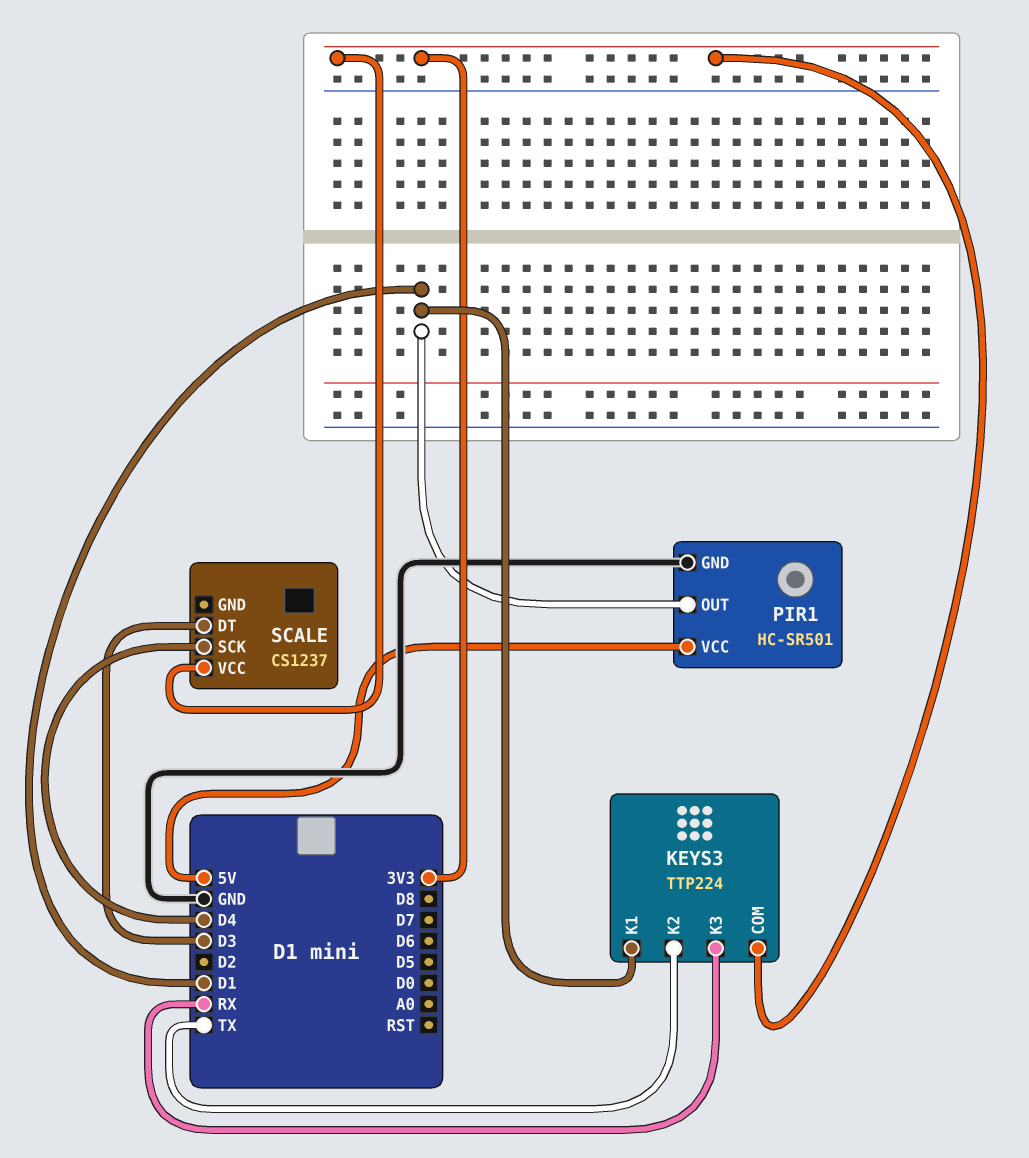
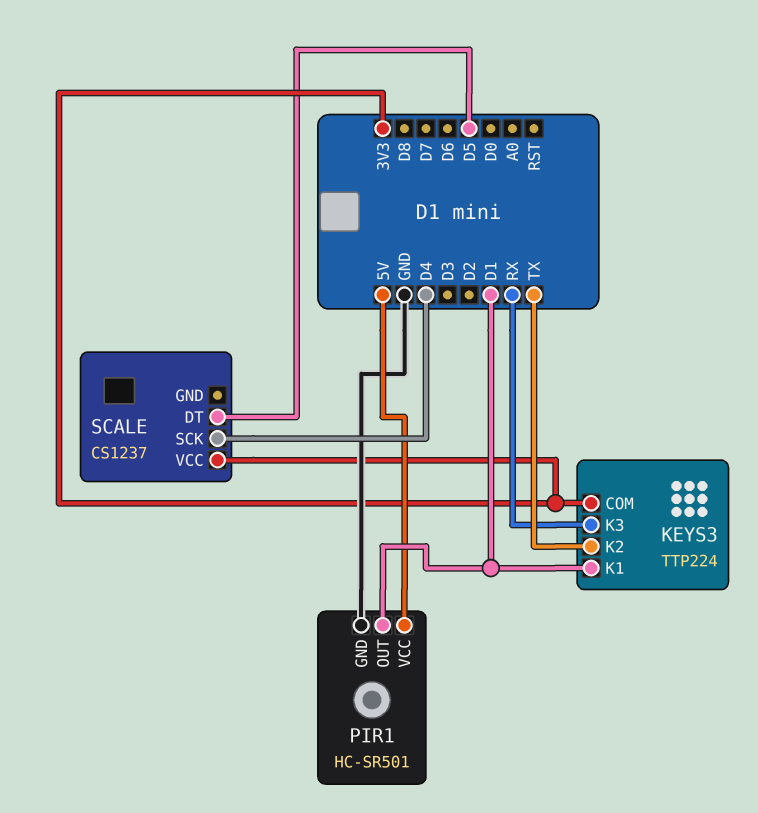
SCALE pin DT: D3 -> D5

